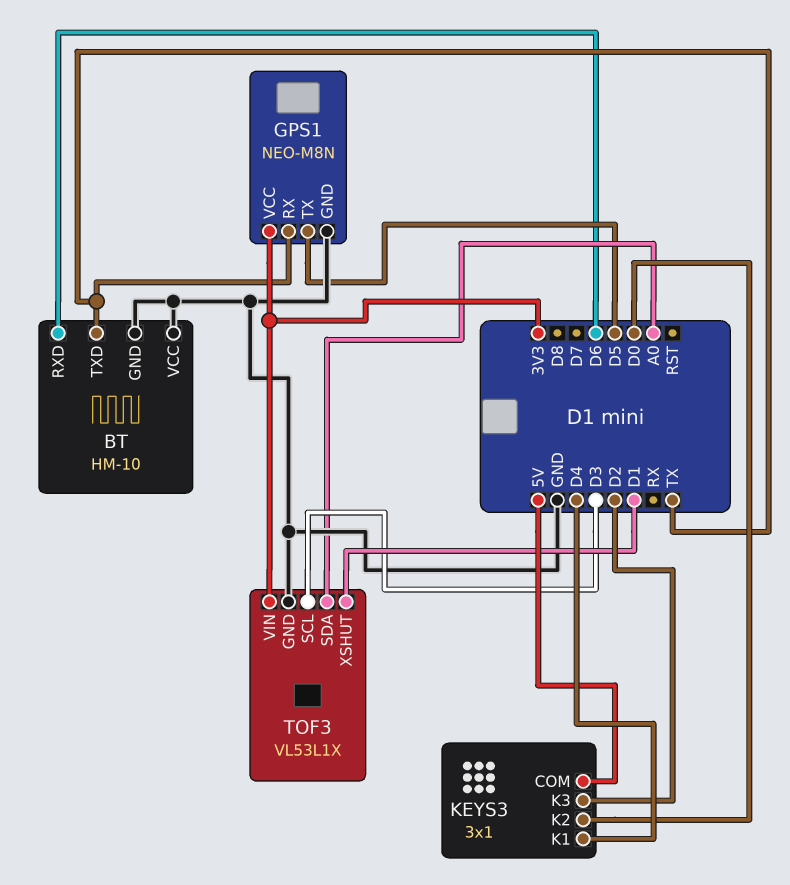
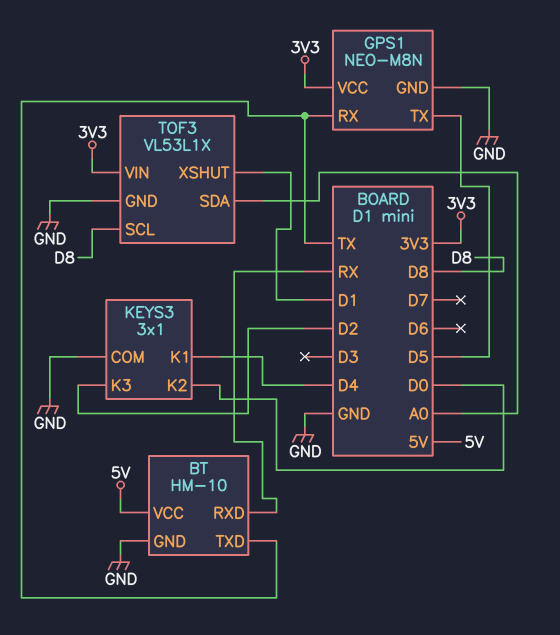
BT pin RXD: D6 -> RX
BT pin VCC: GND -> 5V
KEYS3 pin COM: 5V -> GND
TOF3 pin SCL: D3 -> D8

